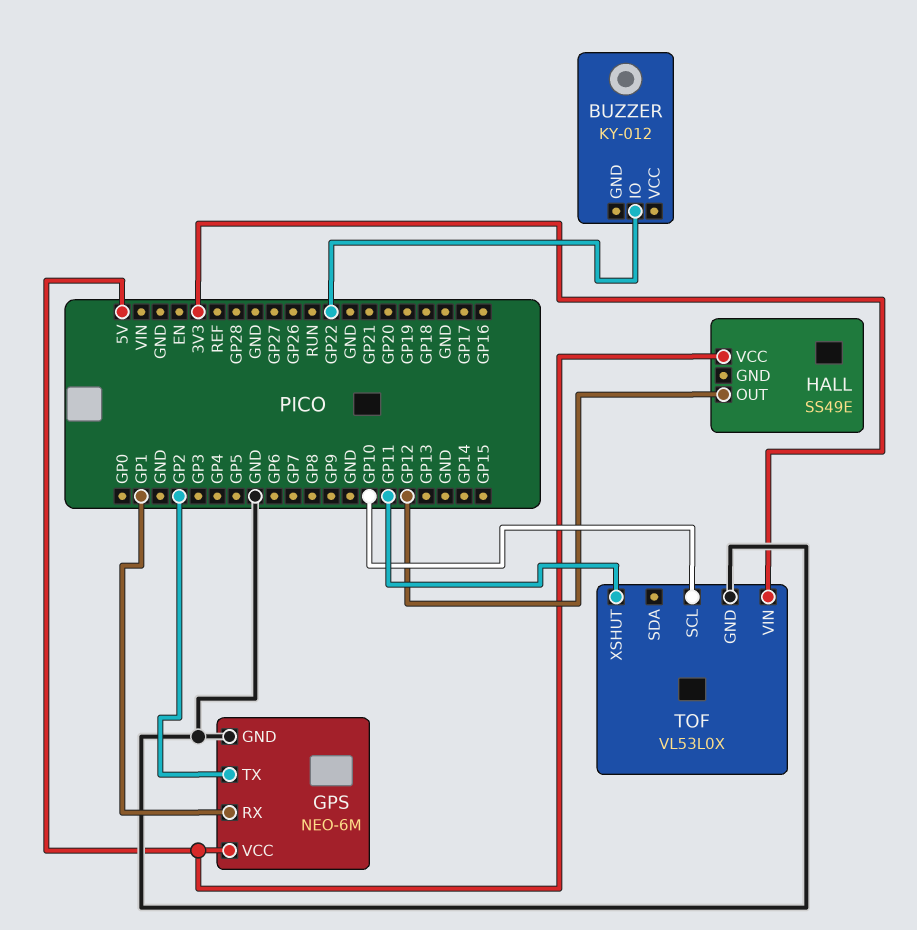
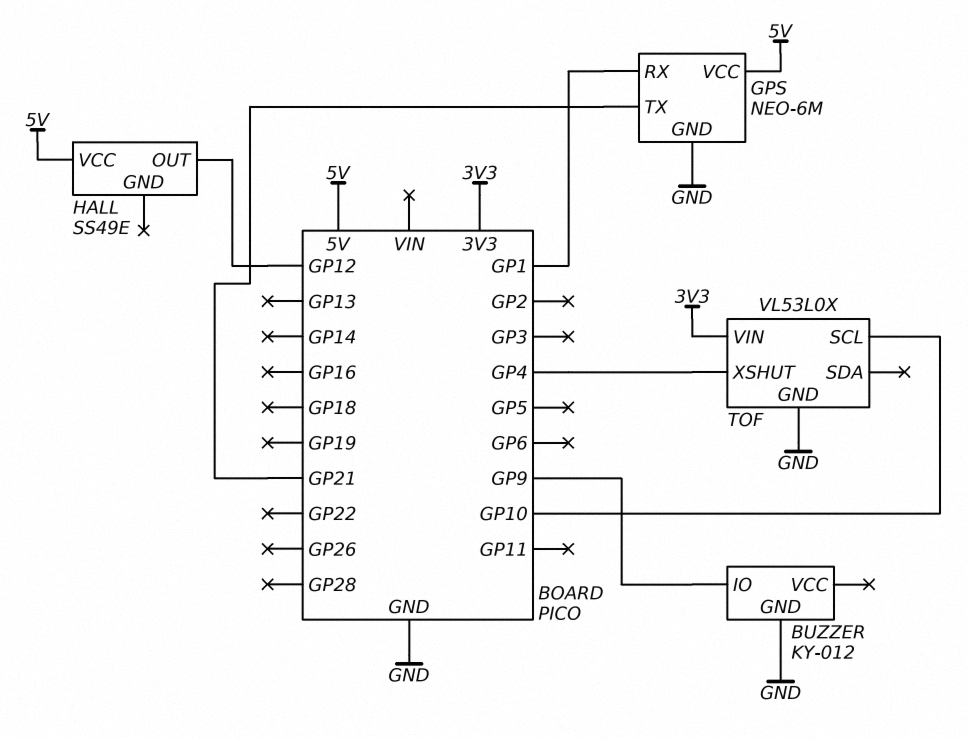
BUZZER pin GND: none -> GND
BUZZER pin IO: GP22 -> GP9
GPS pin TX: GP2 -> GP21
TOF pin XSHUT: GP11 -> GP4

